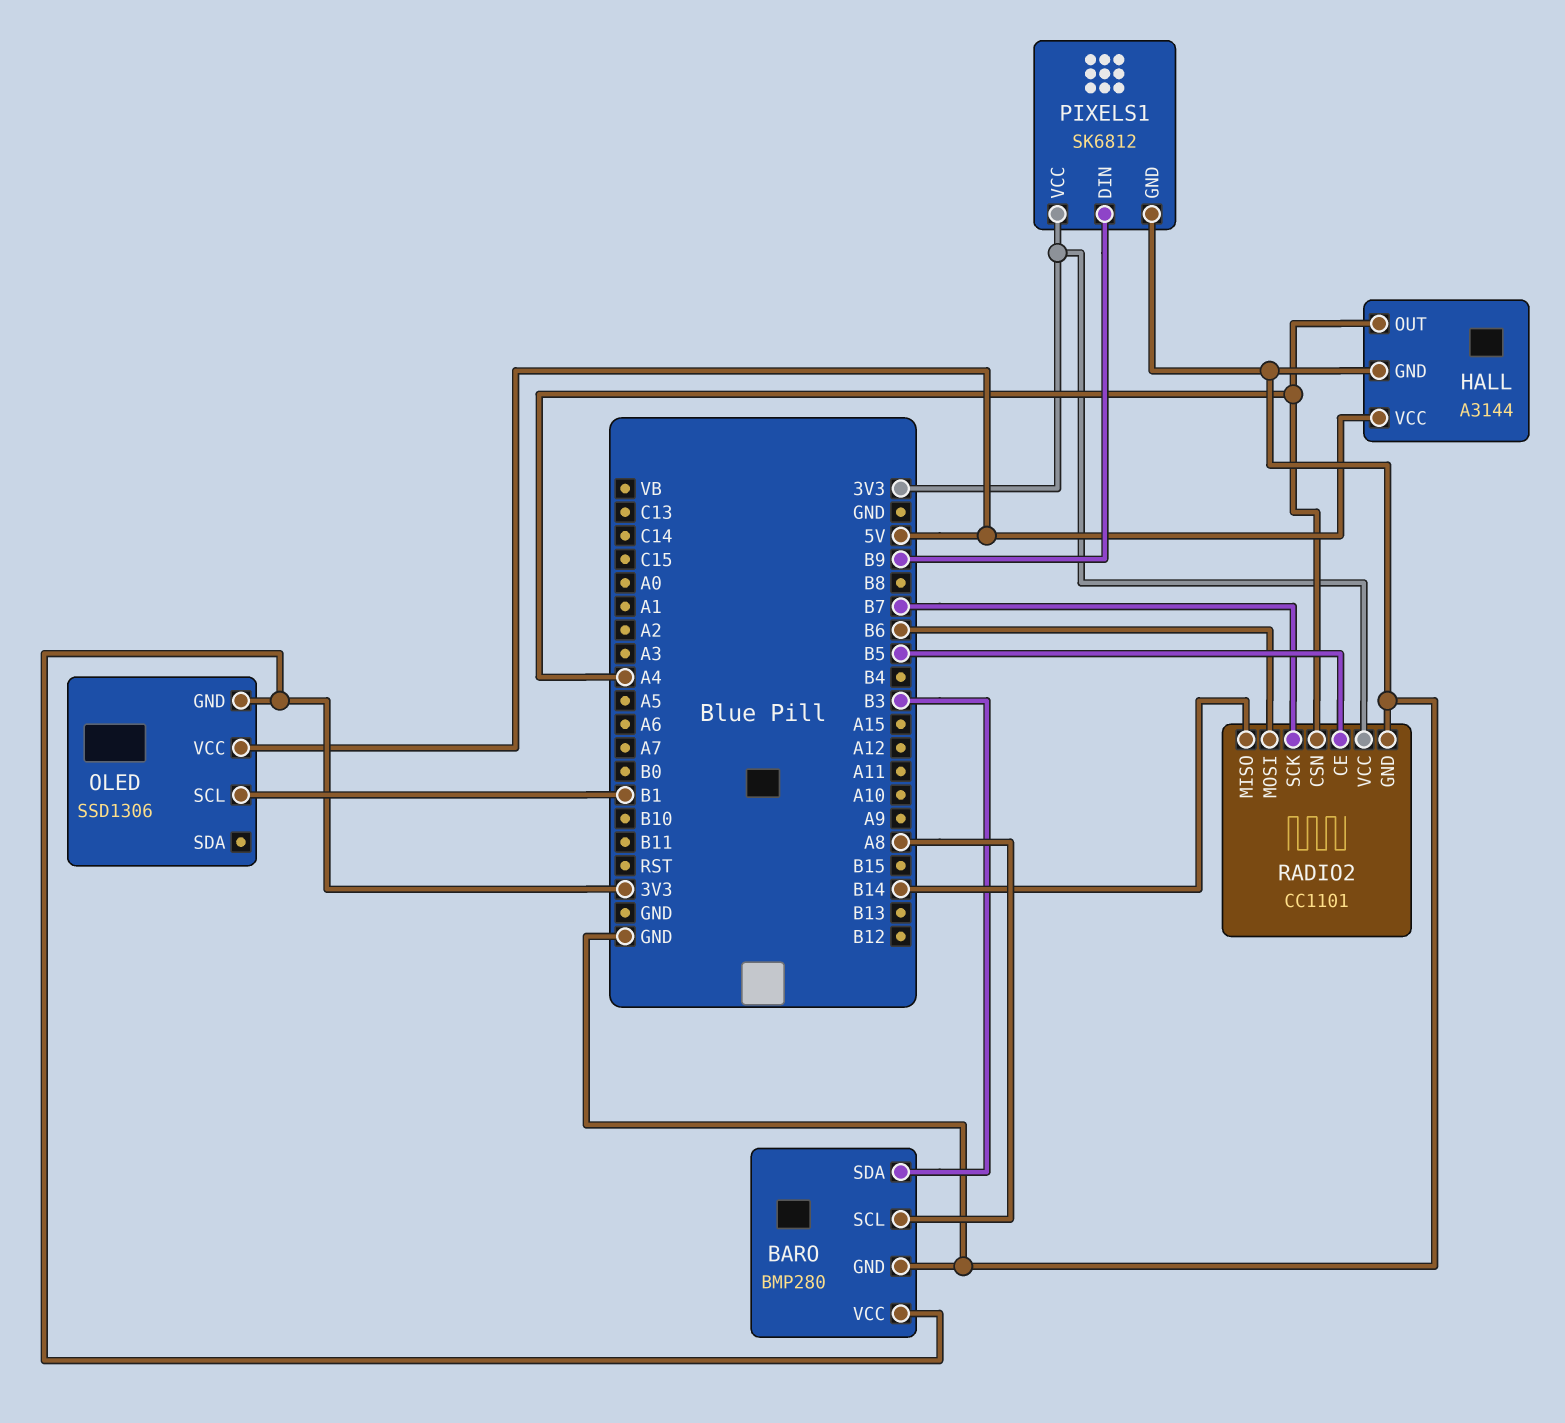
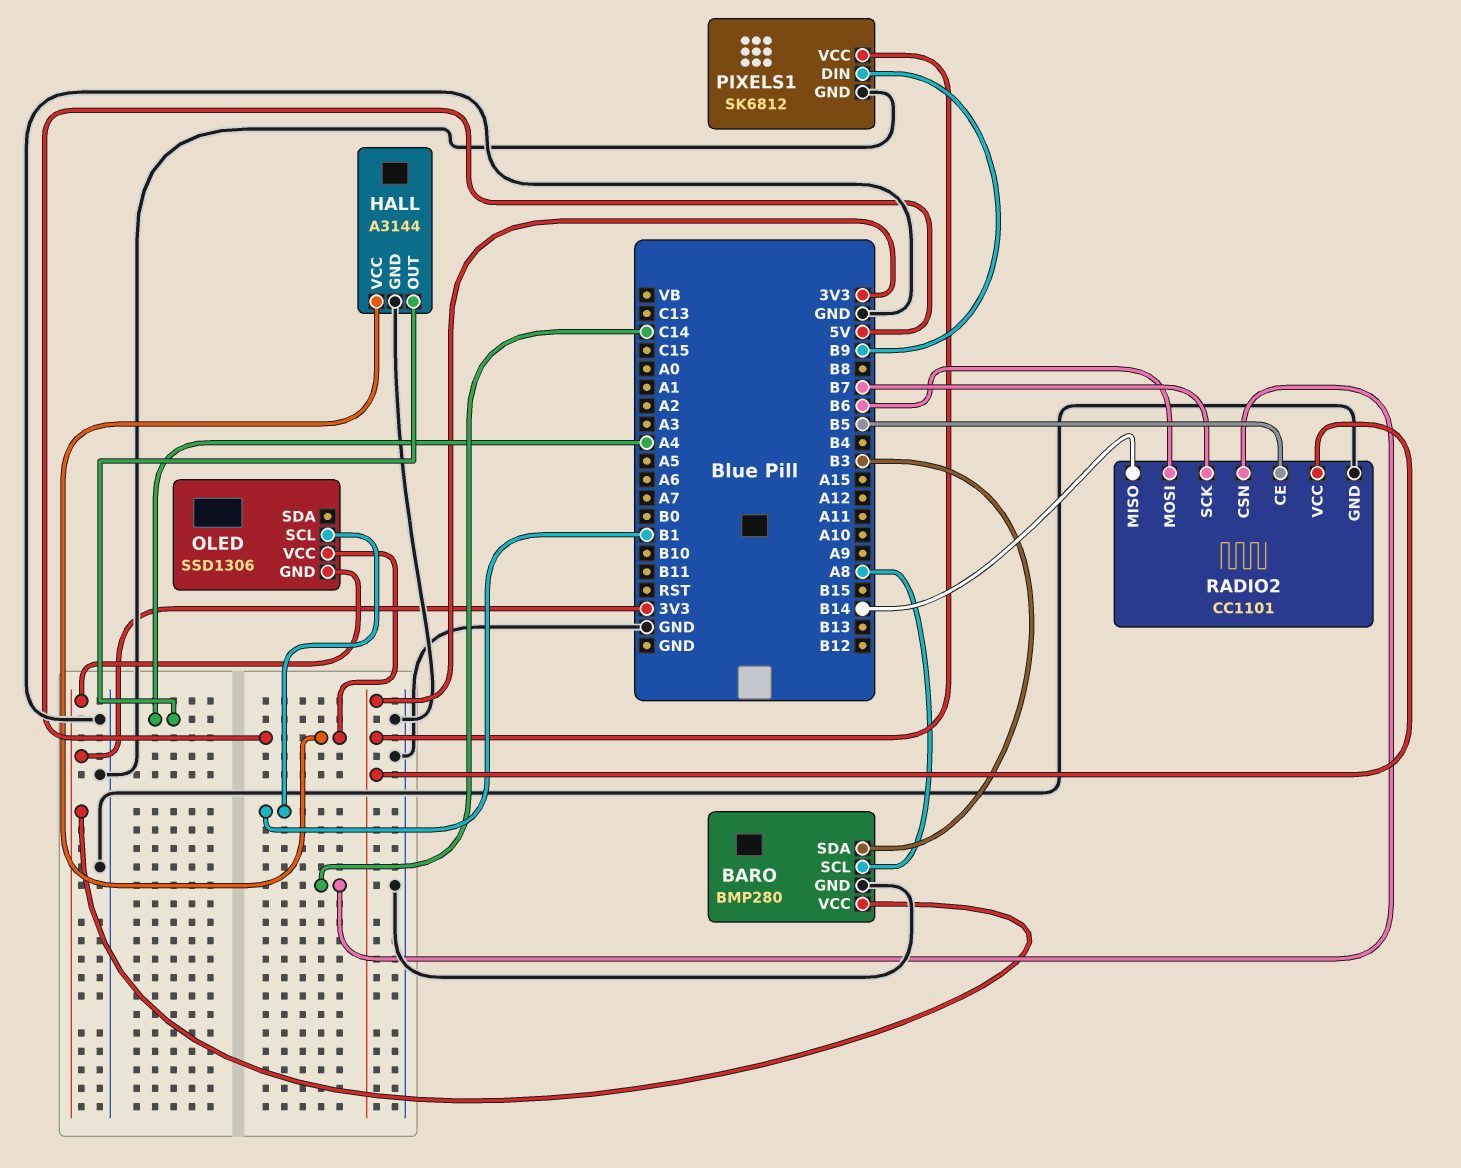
RADIO2 pin CSN: A4 -> C14

